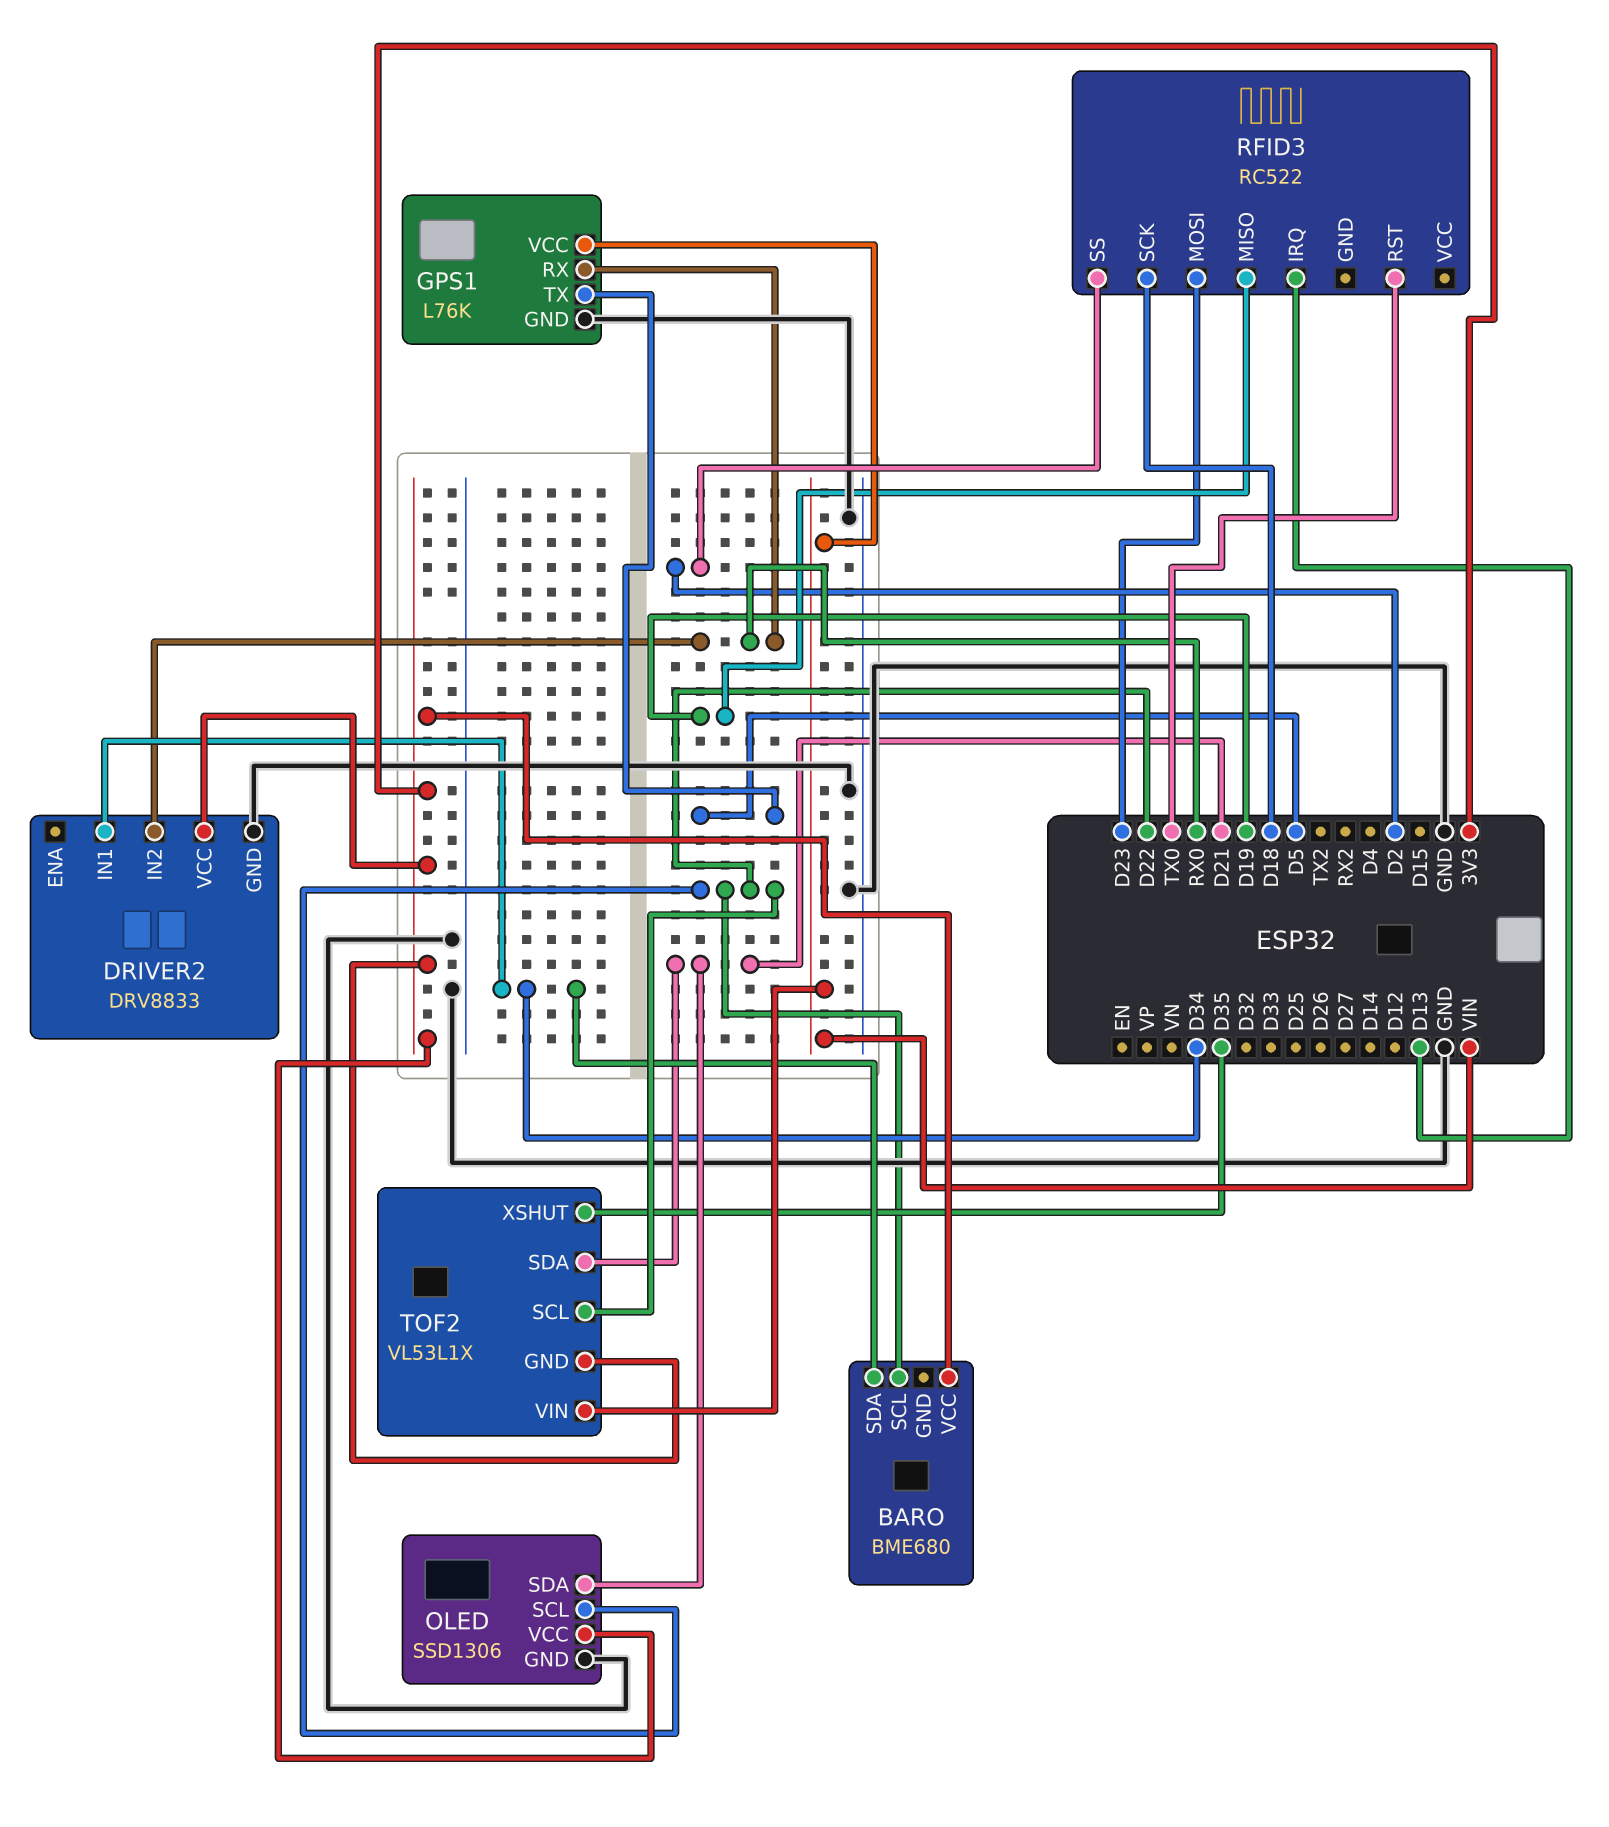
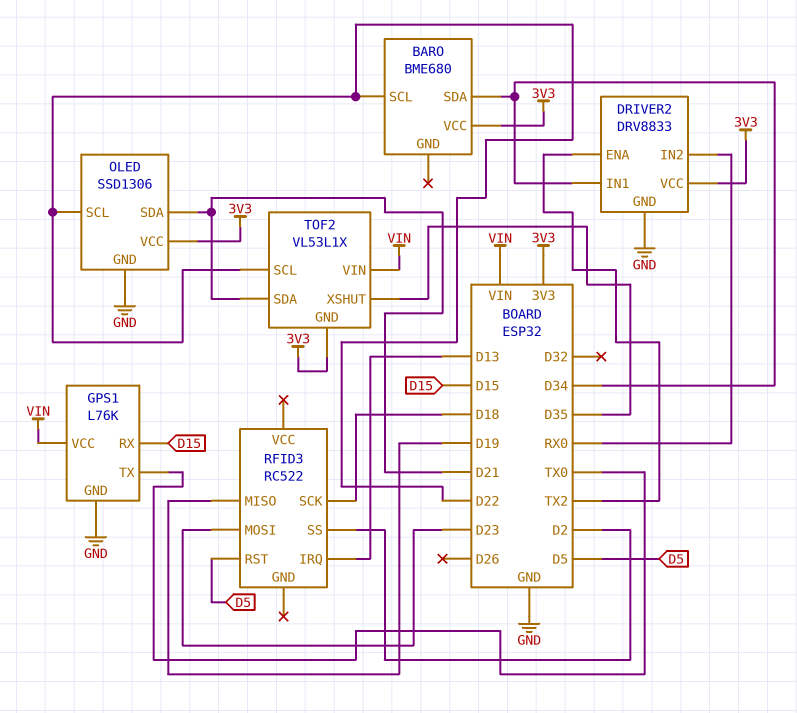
DRIVER2 pin ENA: none -> TX2
GPS1 pin RX: RX0 -> D15
GPS1 pin TX: D5 -> TX0
RFID3 pin RST: TX0 -> D5

